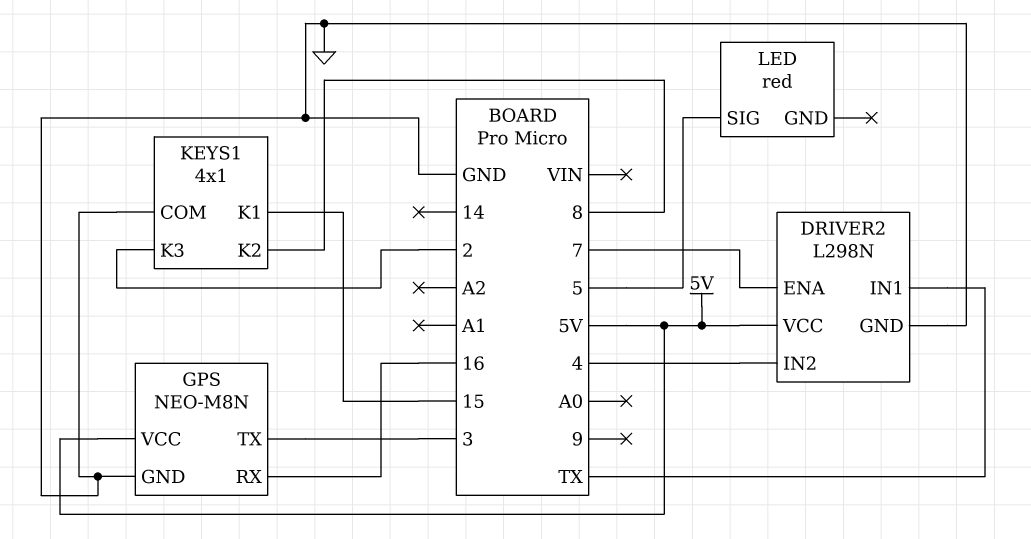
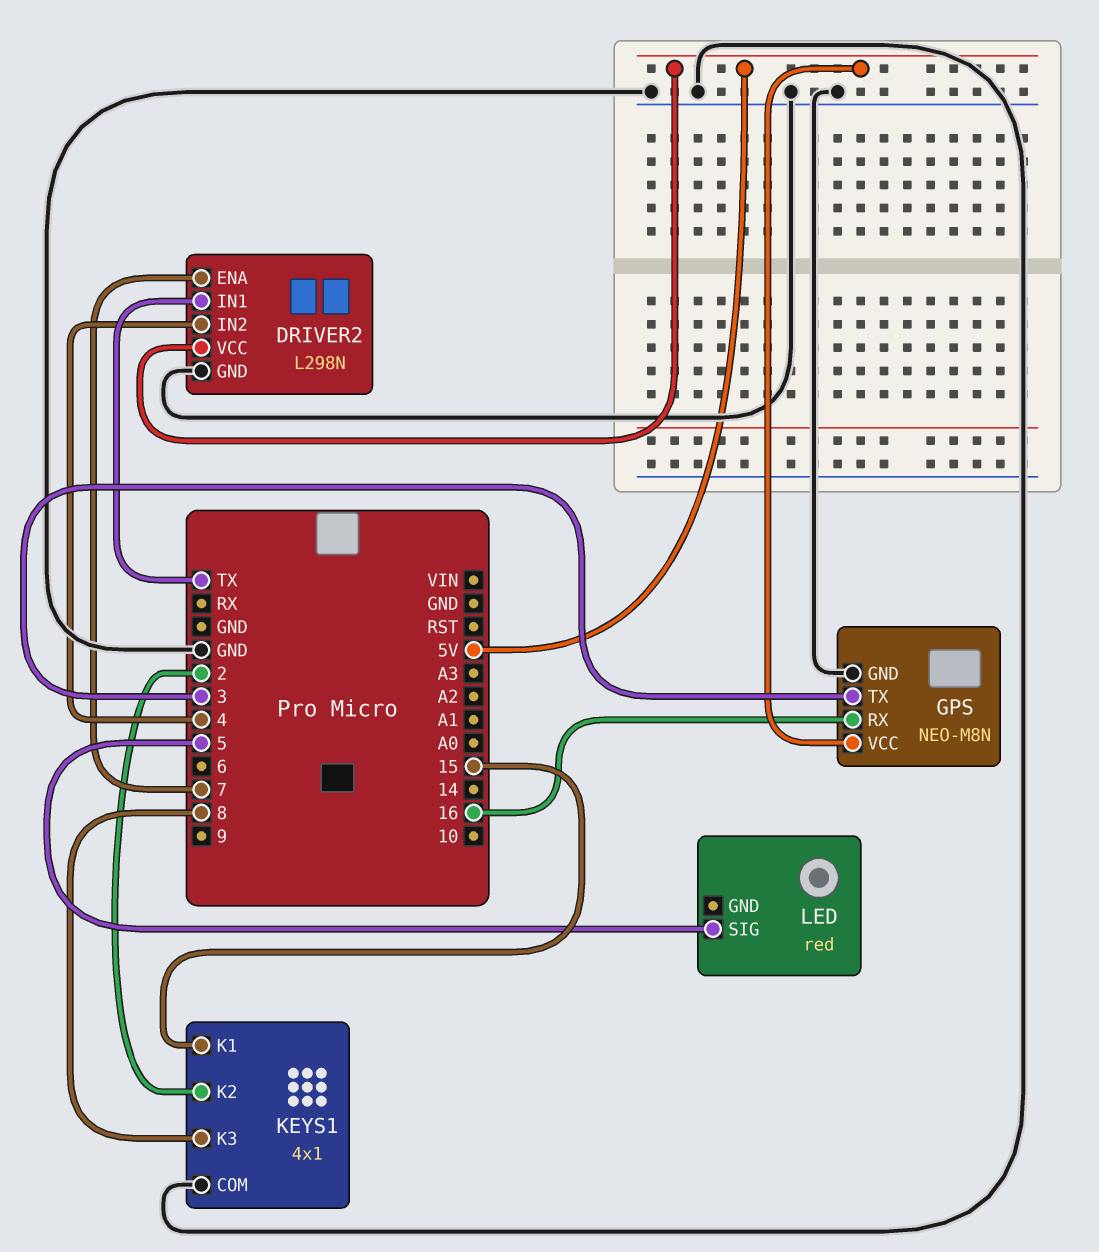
KEYS1 pin K2: 8 -> 2
KEYS1 pin K3: 2 -> 8

